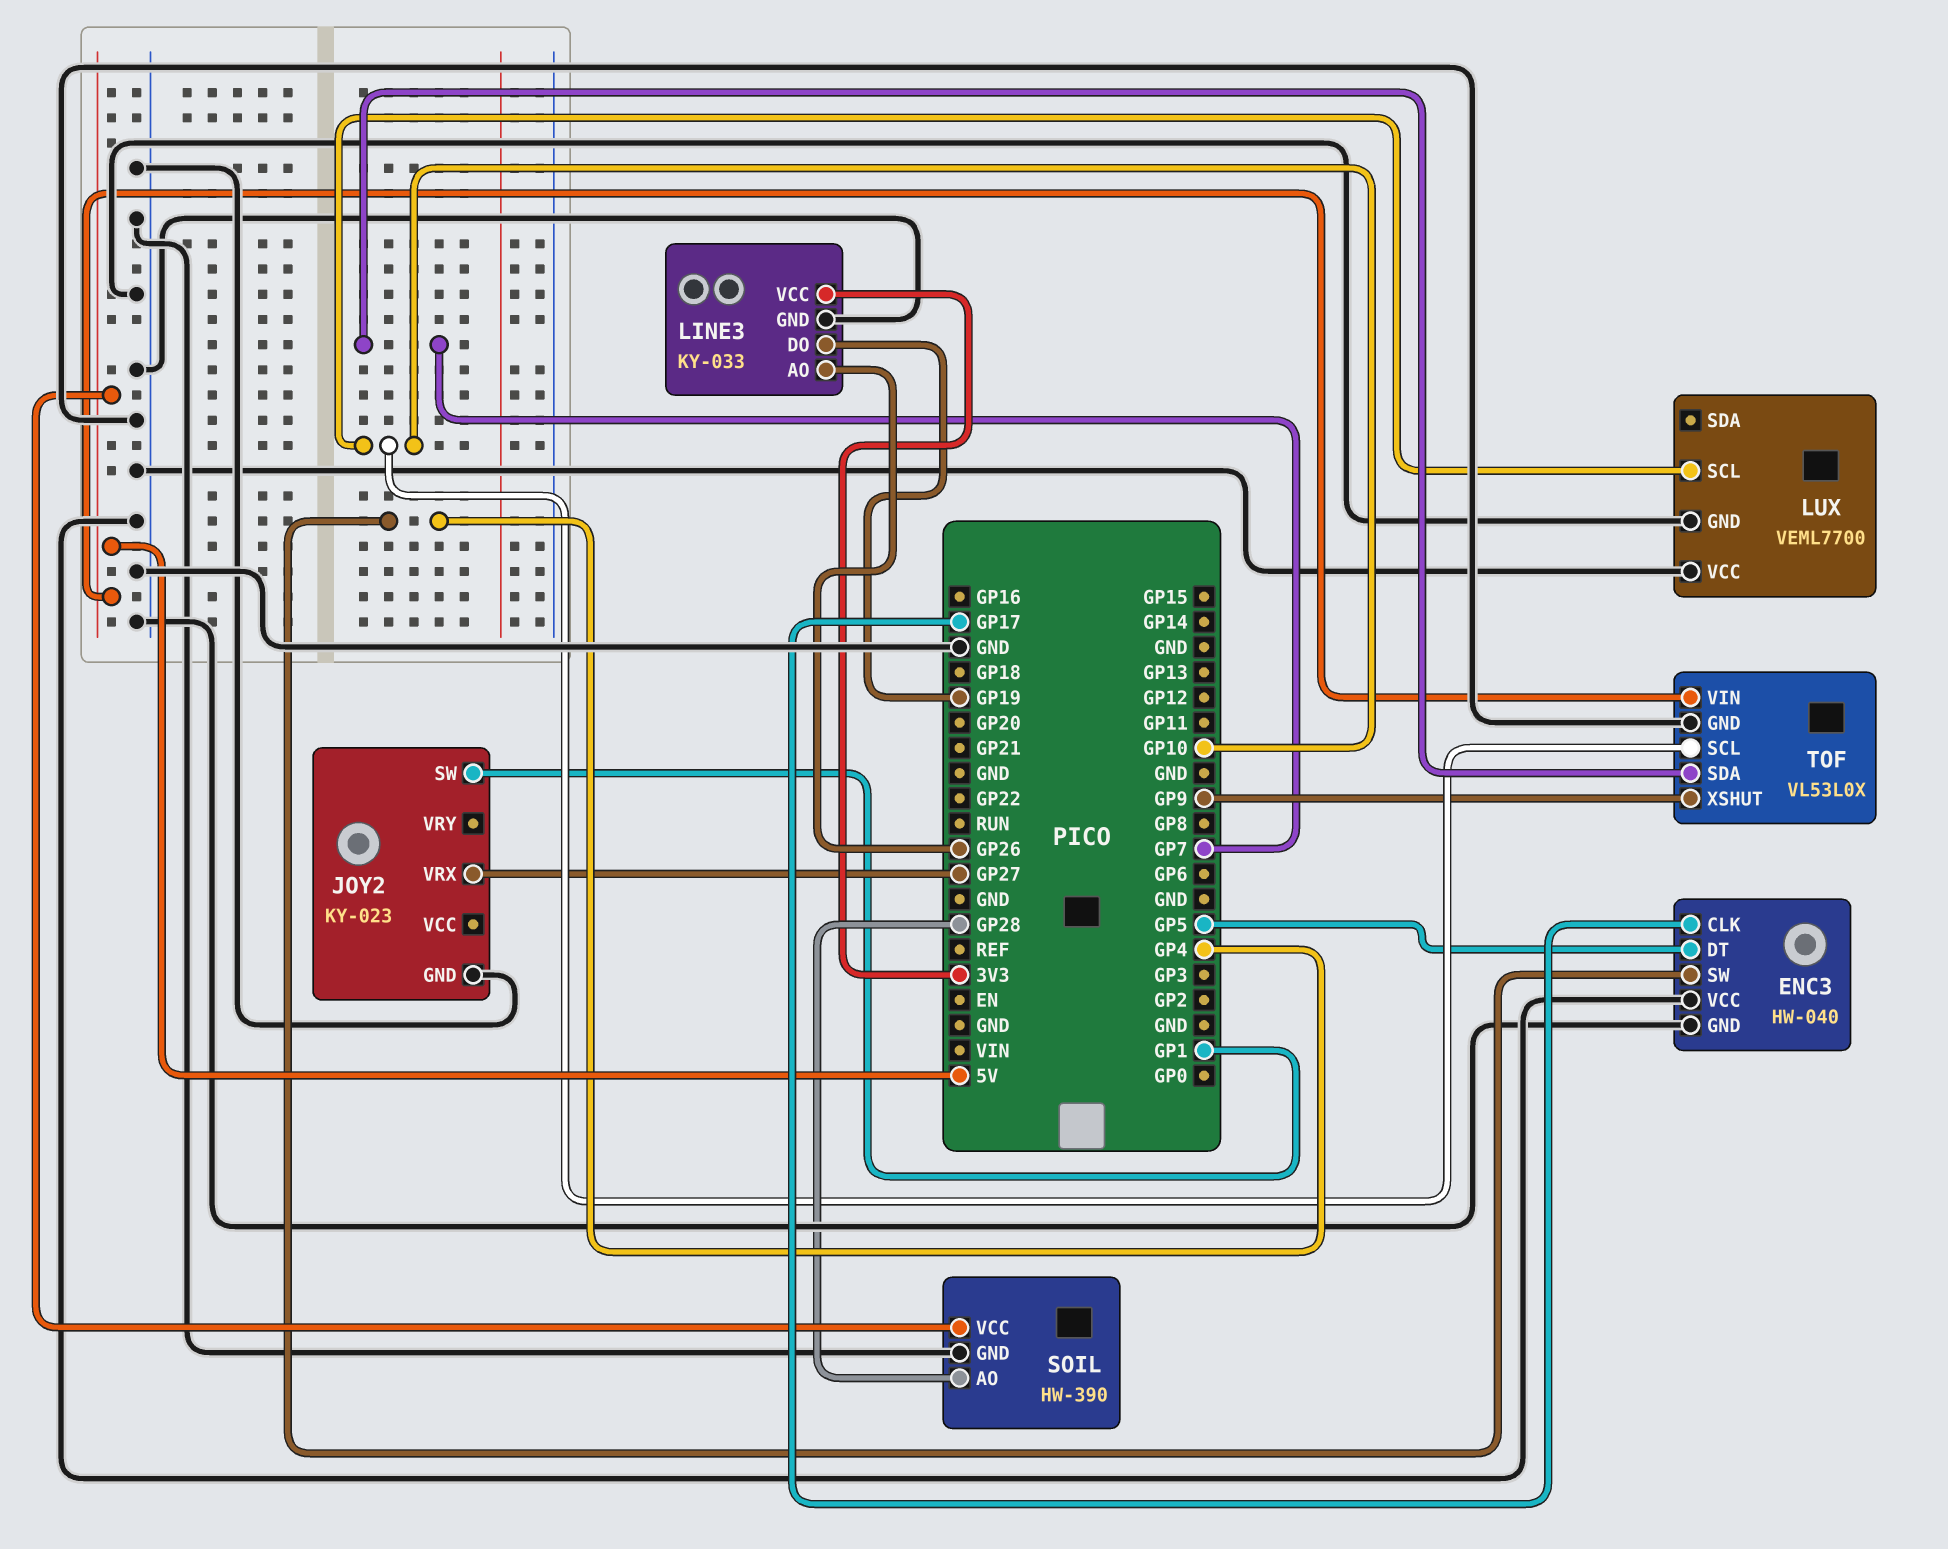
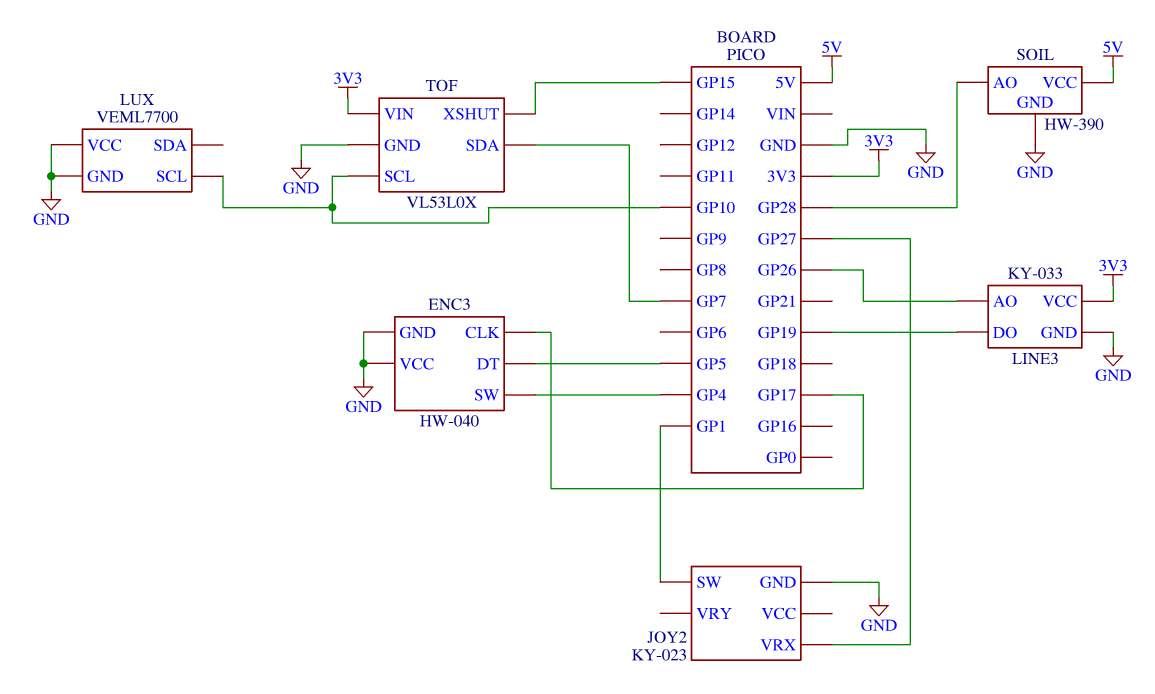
TOF pin VIN: 5V -> 3V3
TOF pin XSHUT: GP9 -> GP15

